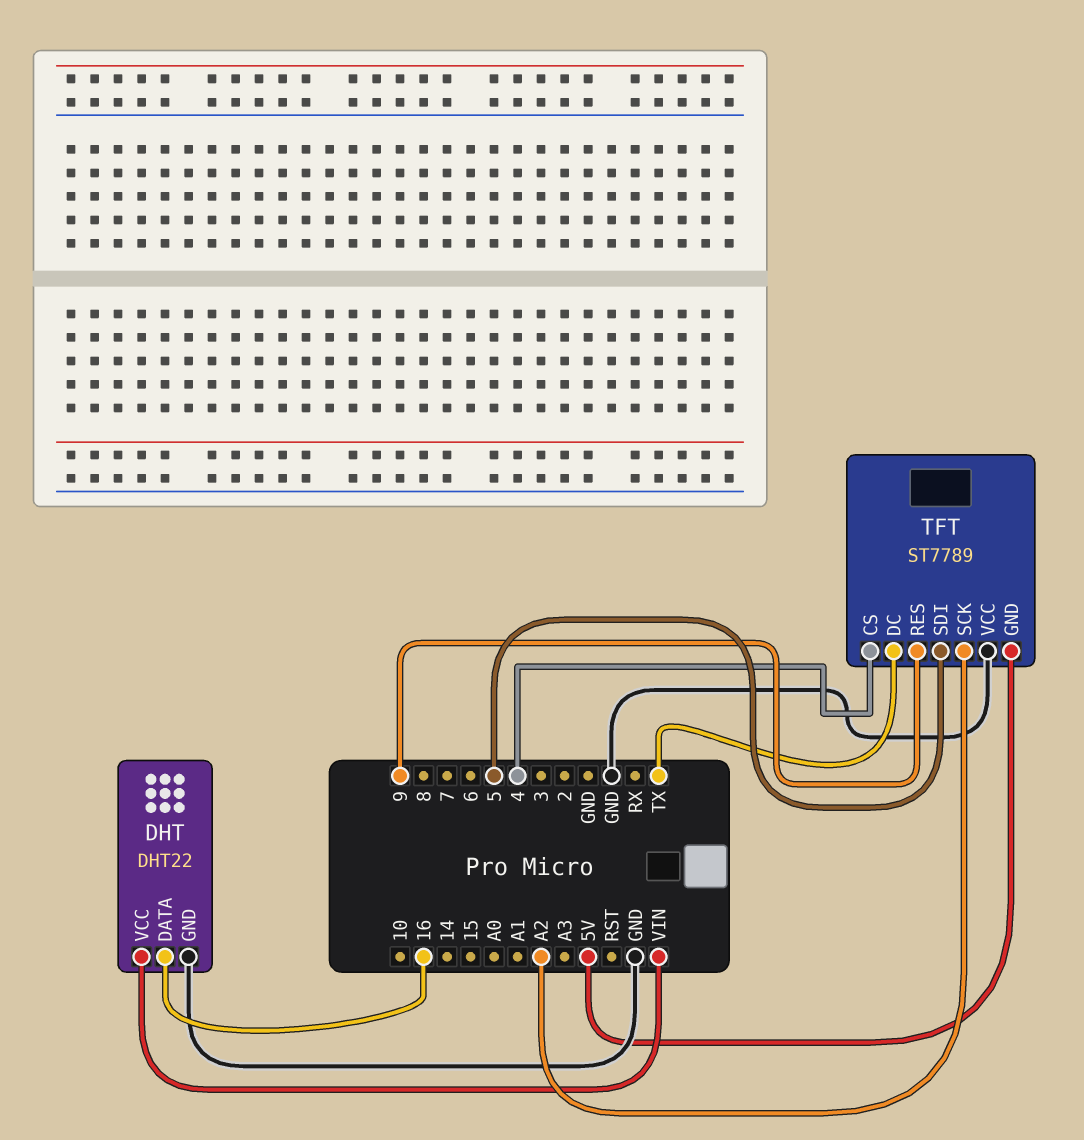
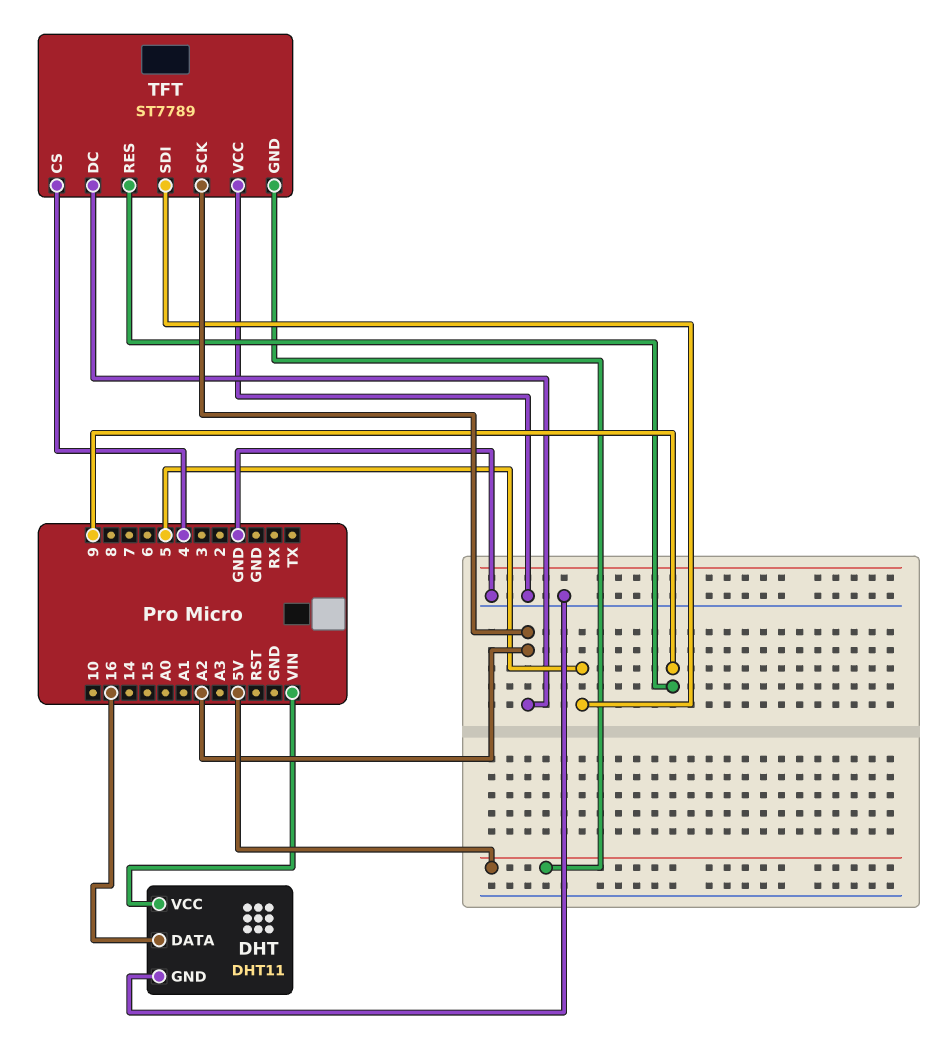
DHT: DHT22 -> DHT11
TFT pin DC: TX -> A2

